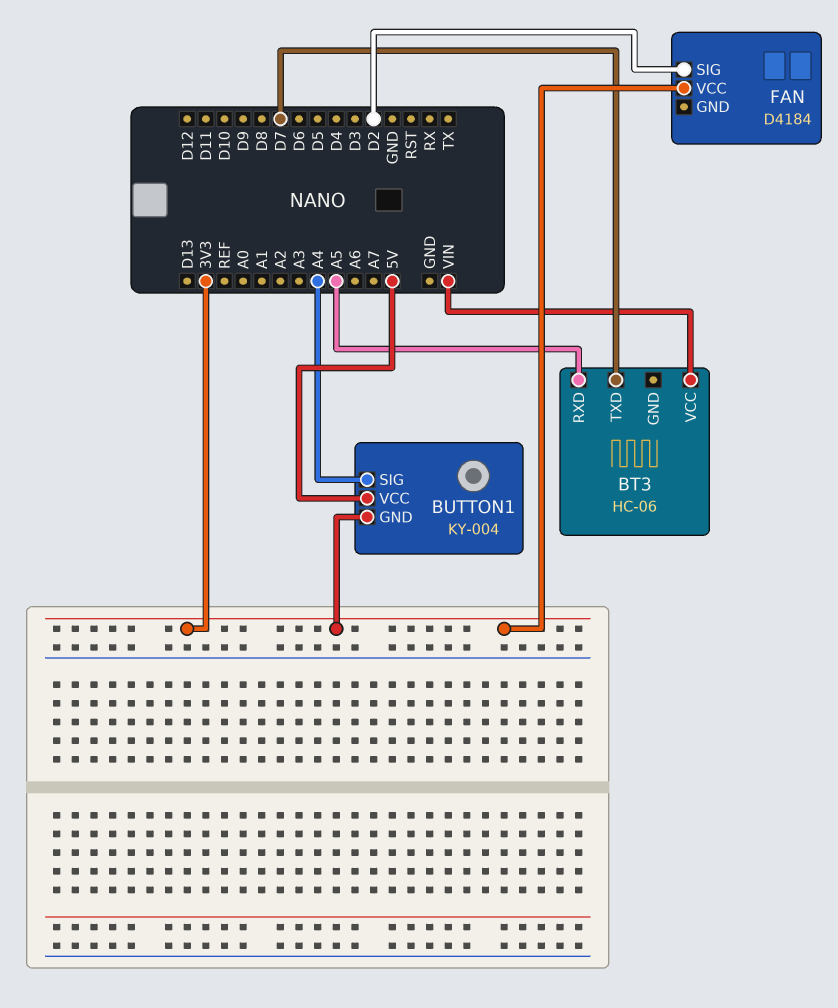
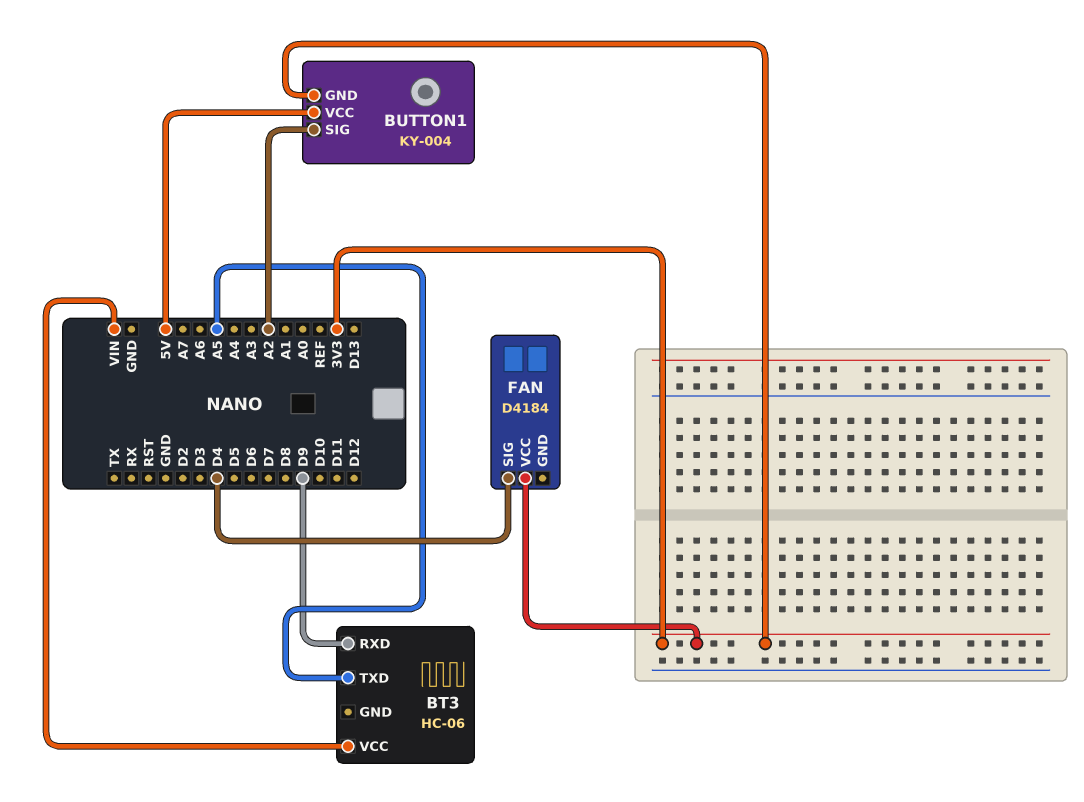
BT3 pin RXD: A5 -> D9
BT3 pin TXD: D7 -> A5
BUTTON1 pin SIG: A4 -> A2
FAN pin SIG: D2 -> D4

